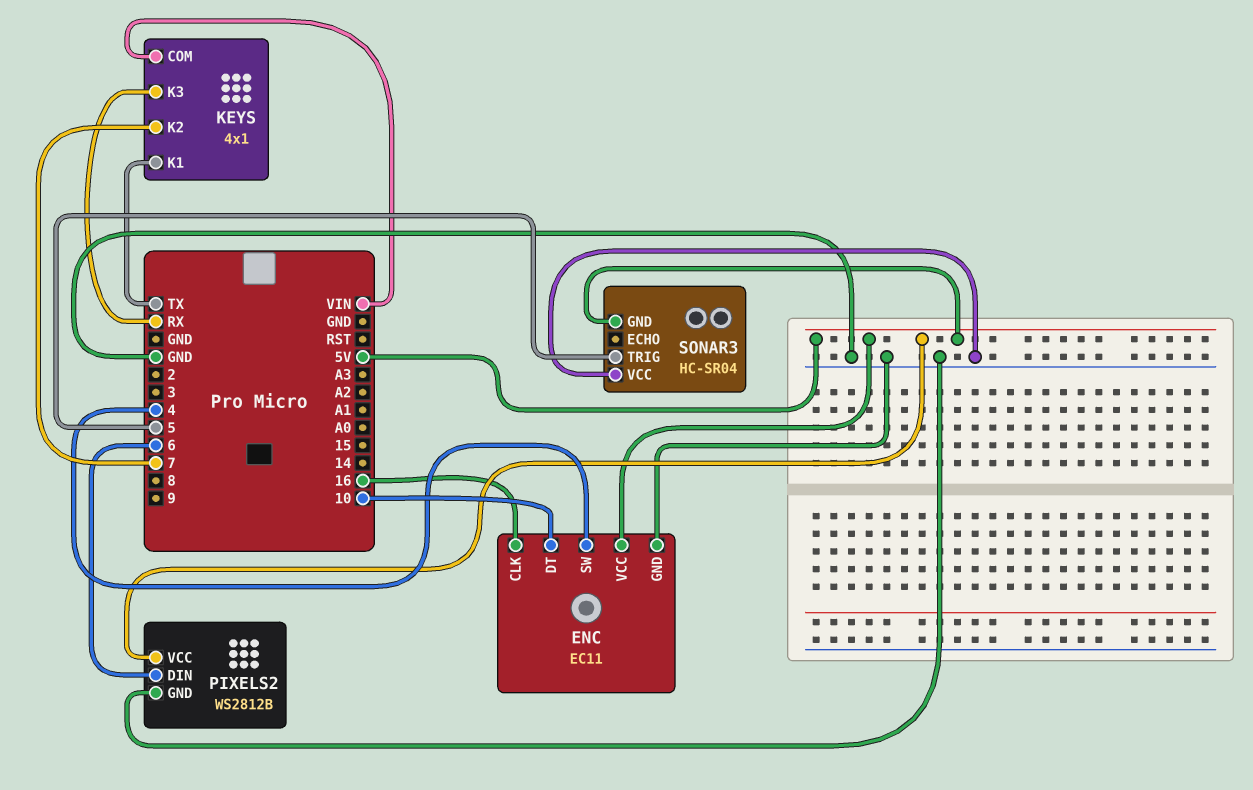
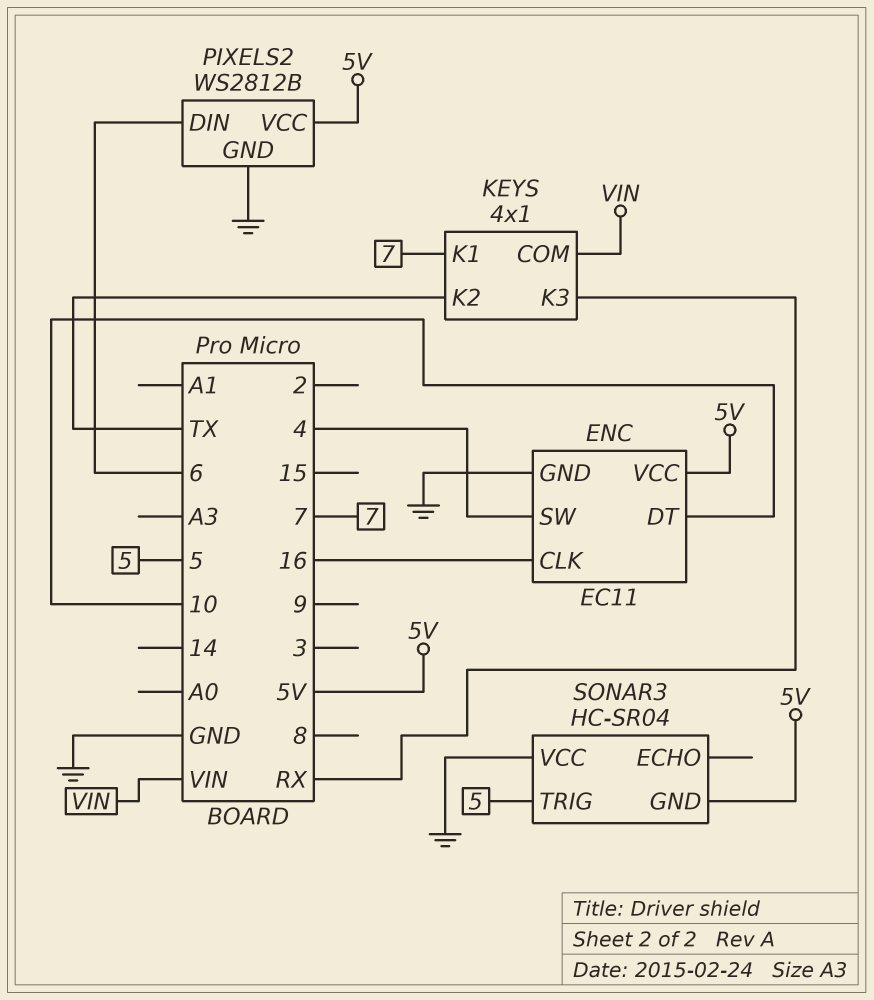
KEYS pin K1: TX -> 7
KEYS pin K2: 7 -> TX

